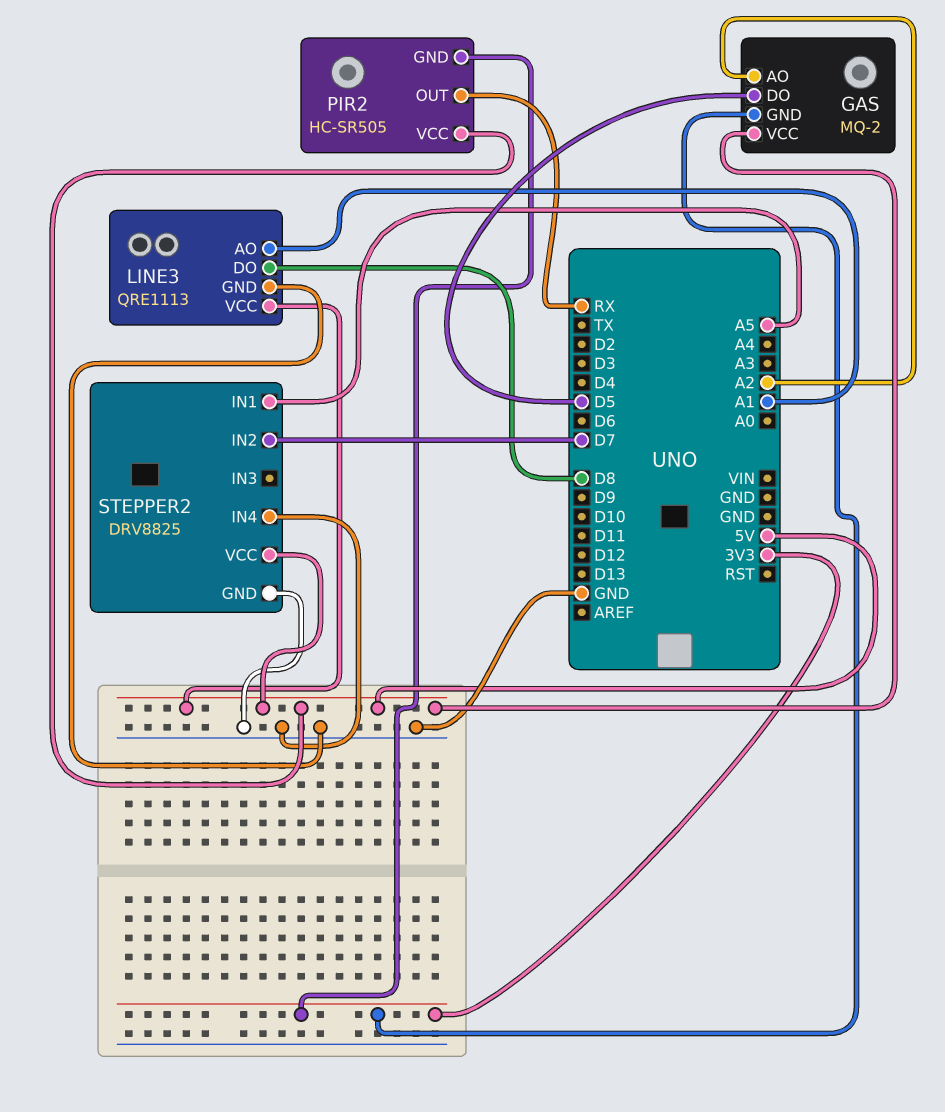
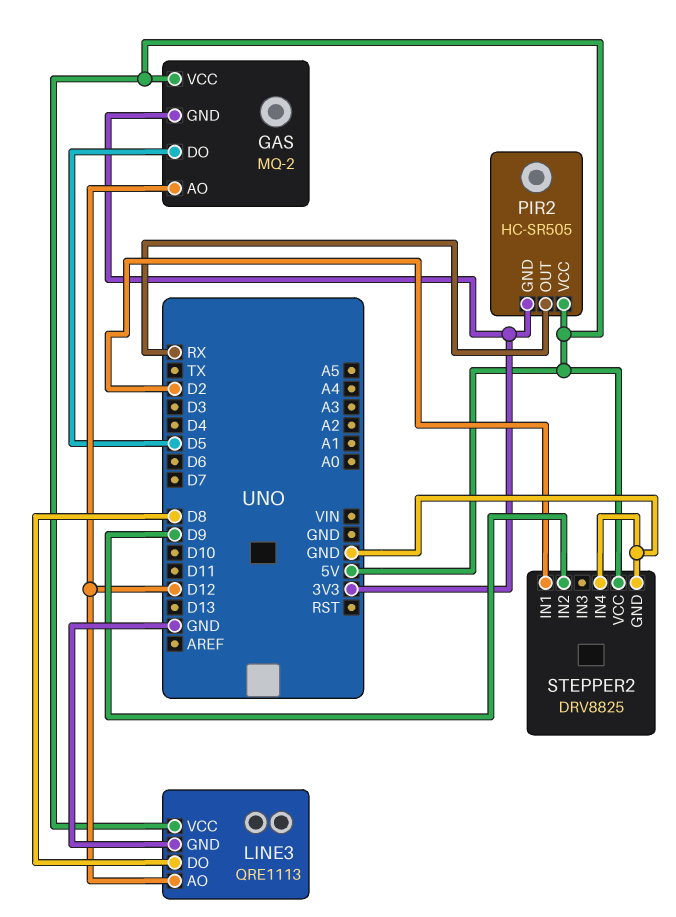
GAS pin AO: A2 -> D12
LINE3 pin AO: A1 -> D12
STEPPER2 pin IN1: A5 -> D2
STEPPER2 pin IN2: D7 -> D9

